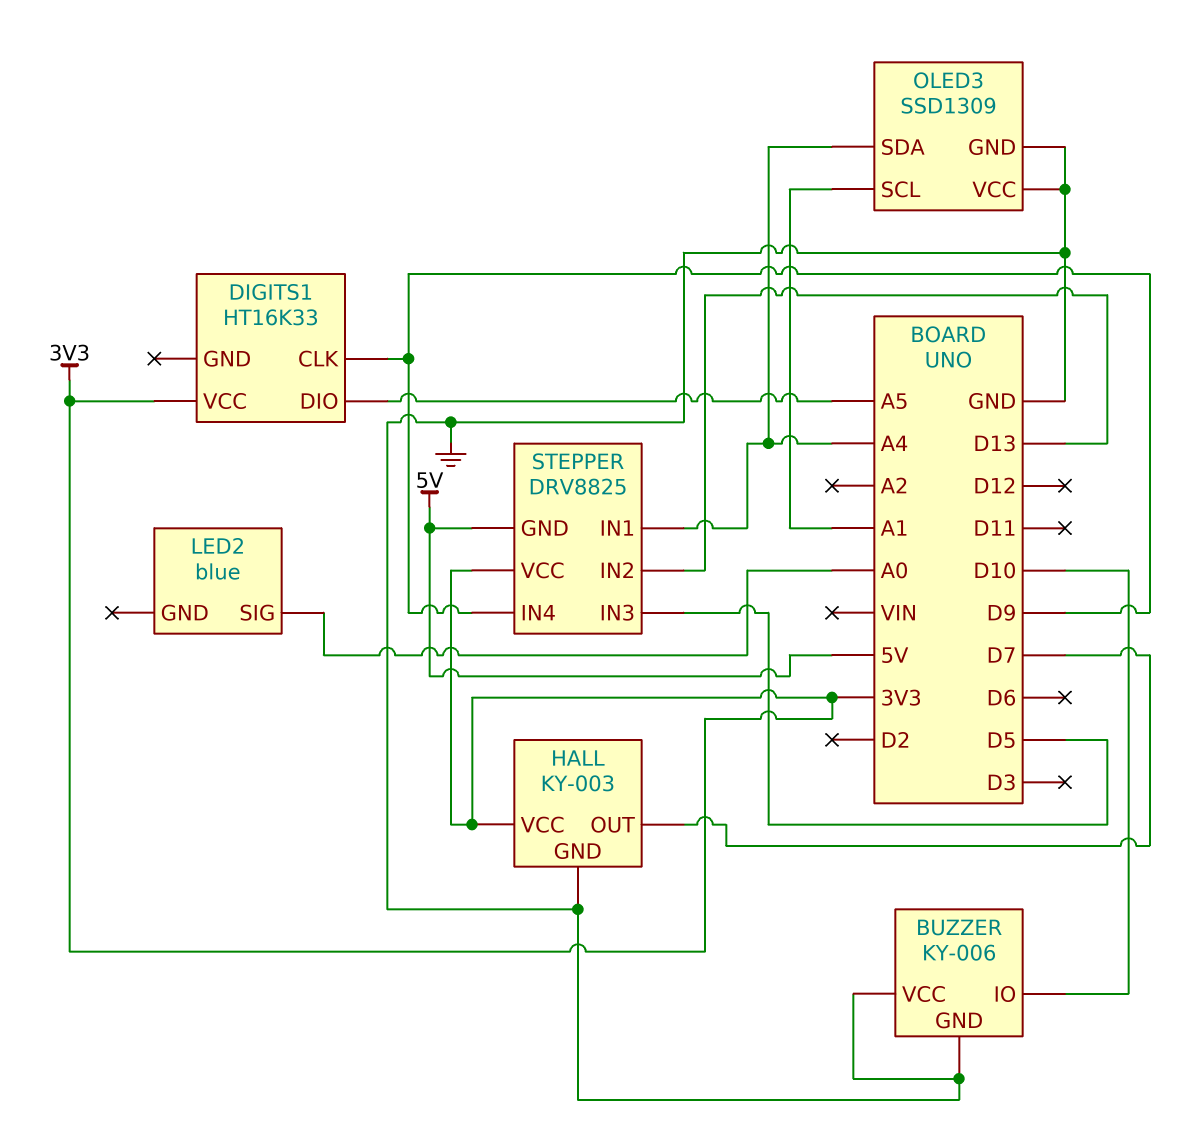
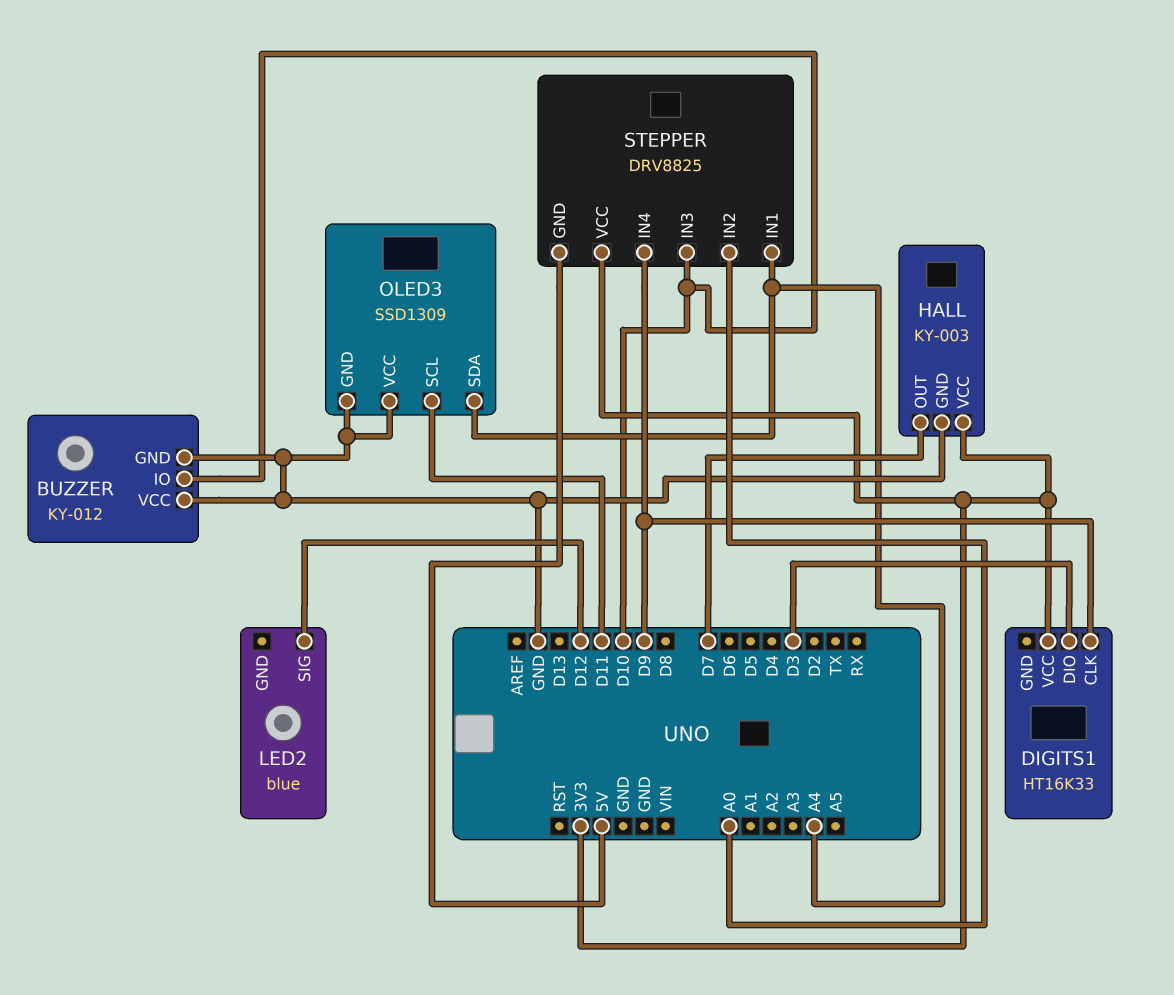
BUZZER: KY-006 -> KY-012
DIGITS1 pin DIO: A5 -> D3
LED2 pin SIG: A0 -> D12
OLED3 pin SCL: A1 -> D11
STEPPER pin IN2: D13 -> A0
STEPPER pin IN3: D5 -> D10

